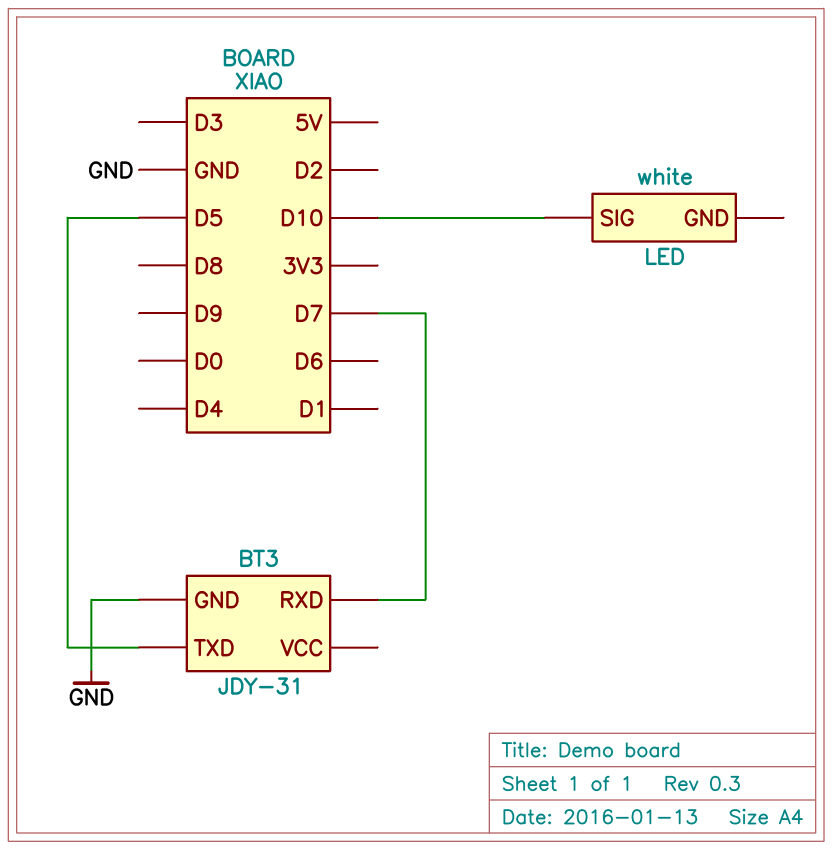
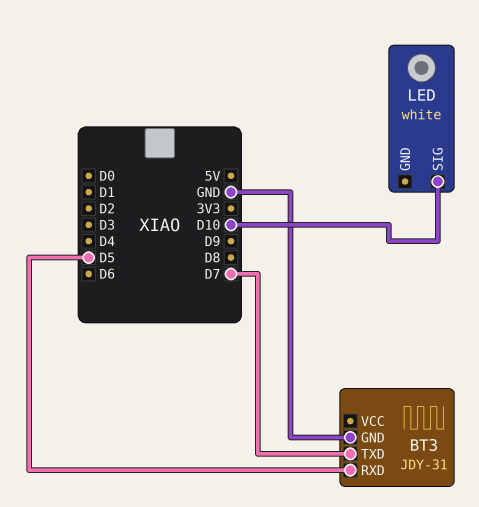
BT3 pin RXD: D7 -> D5
BT3 pin TXD: D5 -> D7

